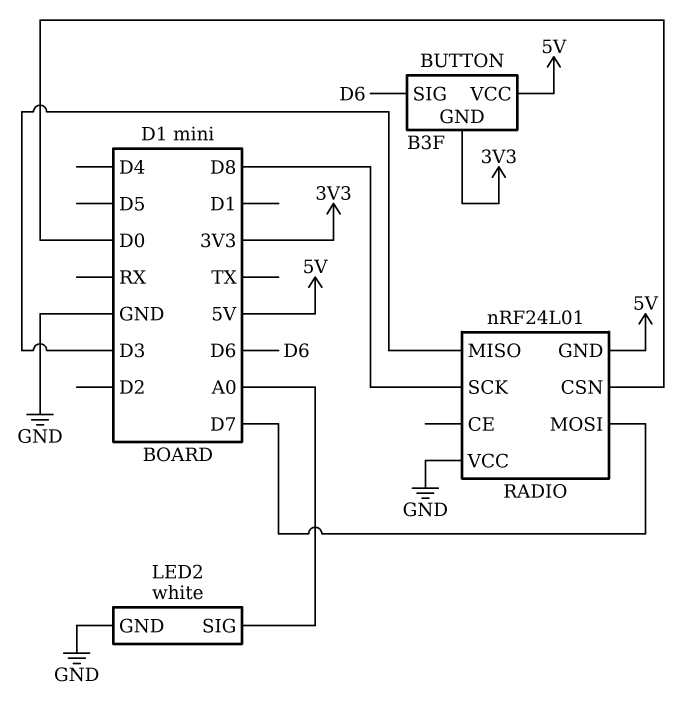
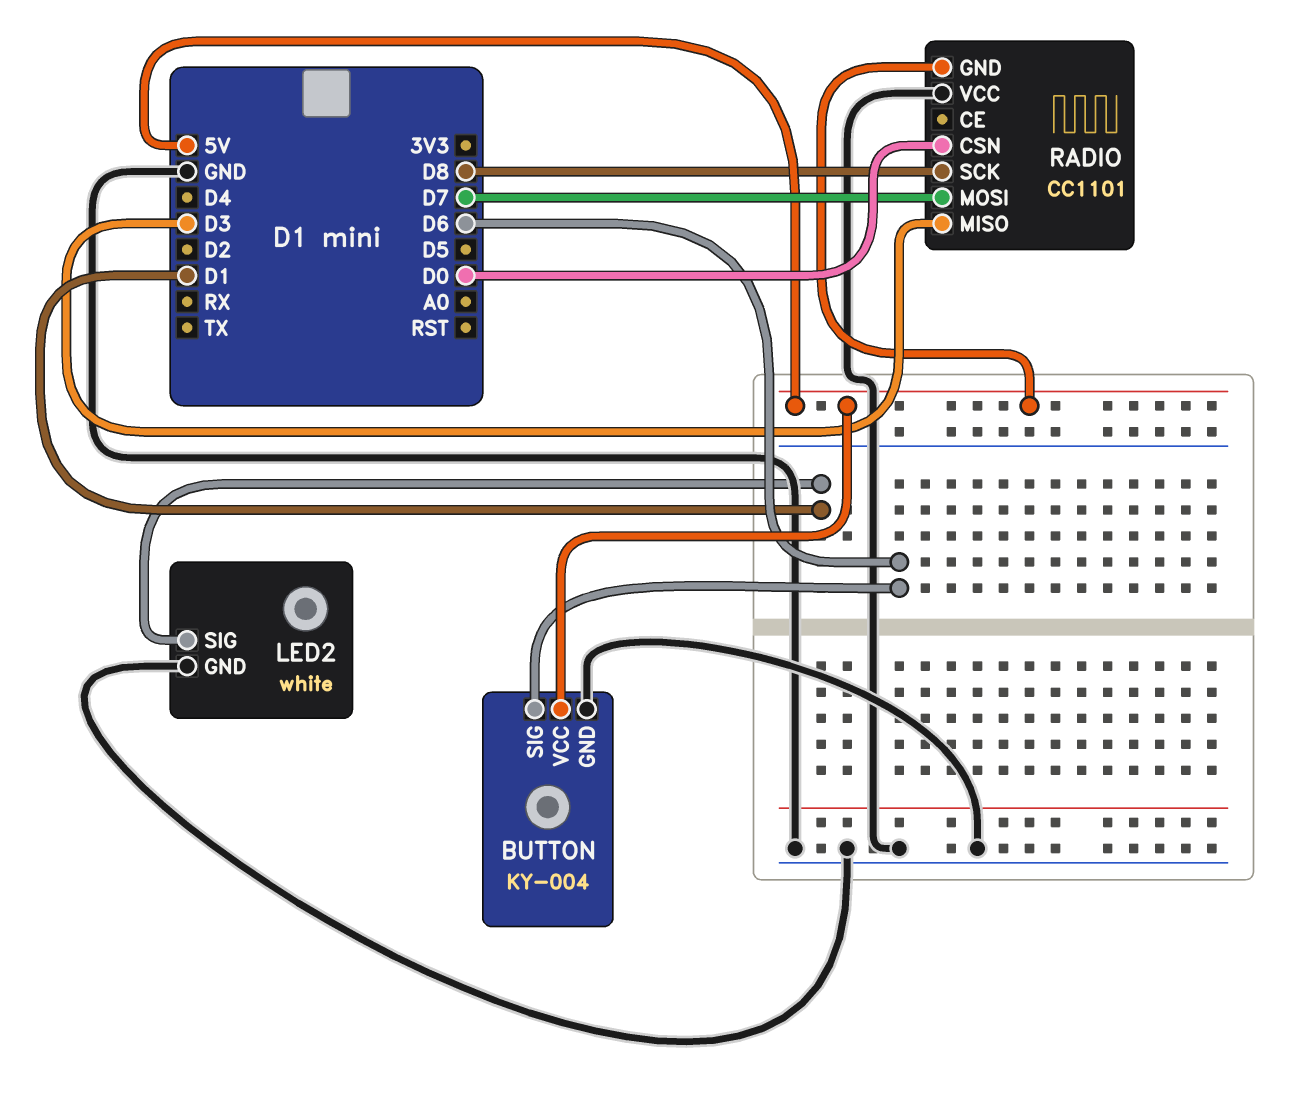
BUTTON: B3F -> KY-004
BUTTON pin GND: 3V3 -> GND
LED2 pin SIG: A0 -> D1
RADIO: nRF24L01 -> CC1101

